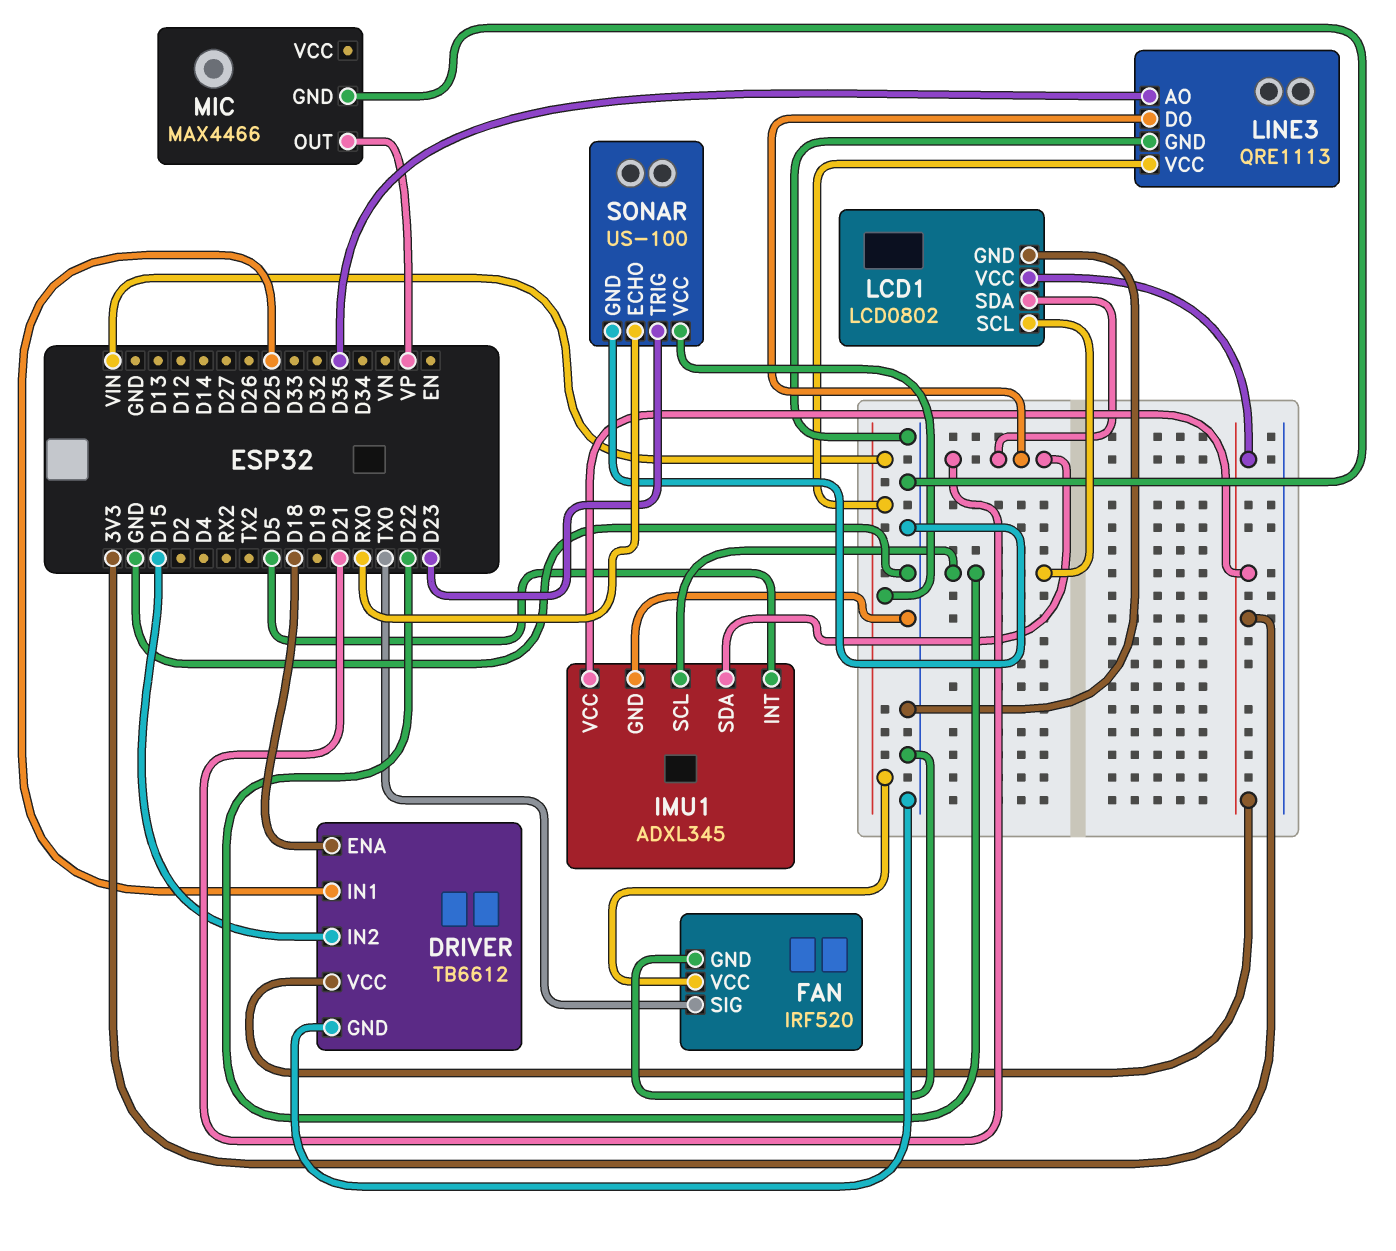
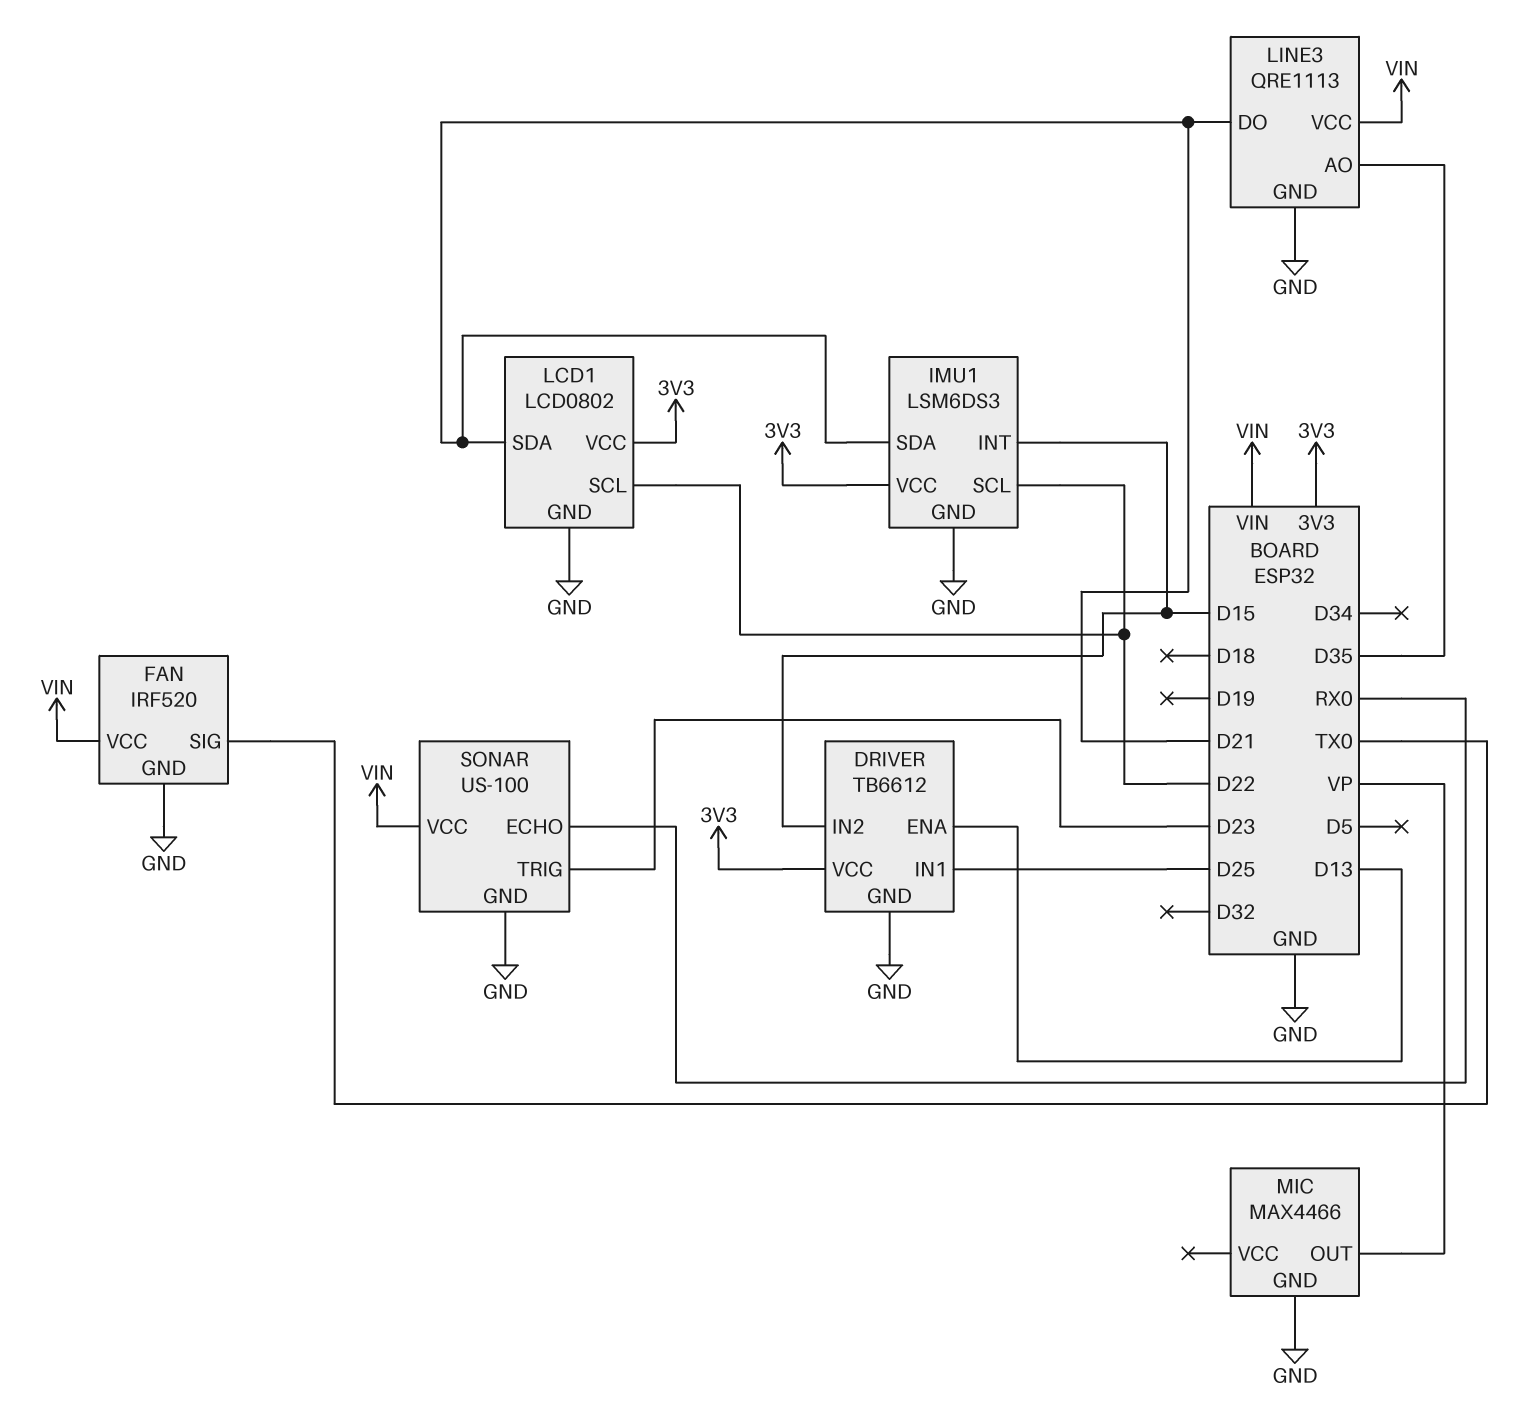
DRIVER pin ENA: D18 -> D13
IMU1: ADXL345 -> LSM6DS3
IMU1 pin INT: D5 -> D15

